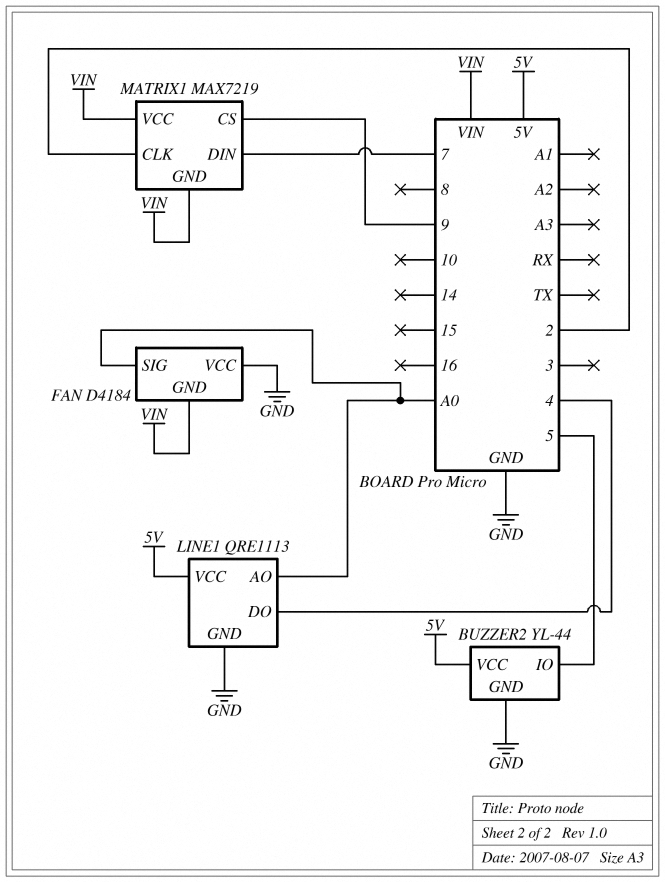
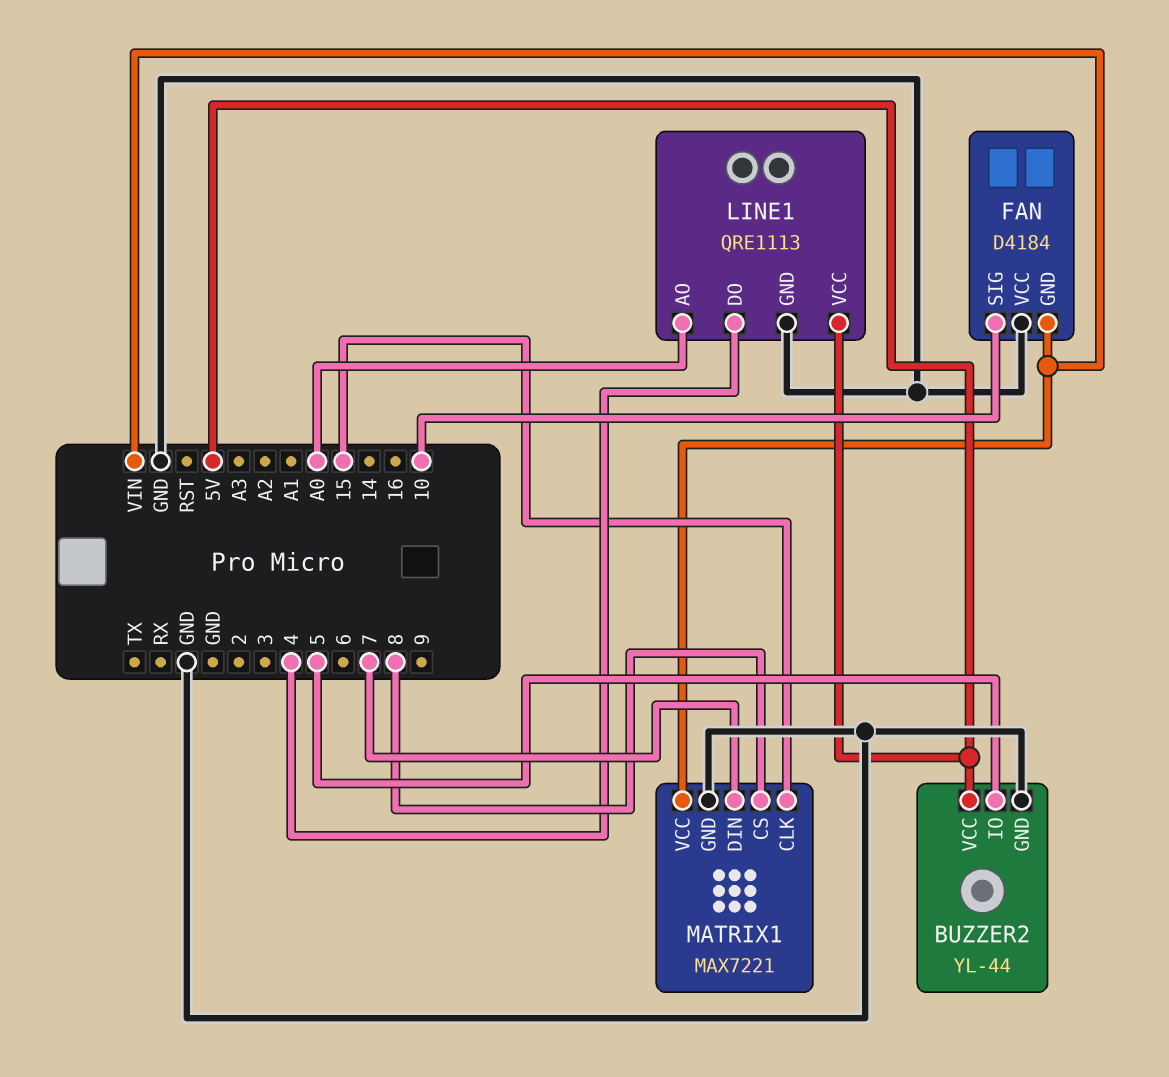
FAN pin SIG: A0 -> 10
MATRIX1: MAX7219 -> MAX7221
MATRIX1 pin CLK: 2 -> 15
MATRIX1 pin CS: 9 -> 8
MATRIX1 pin GND: VIN -> GND

